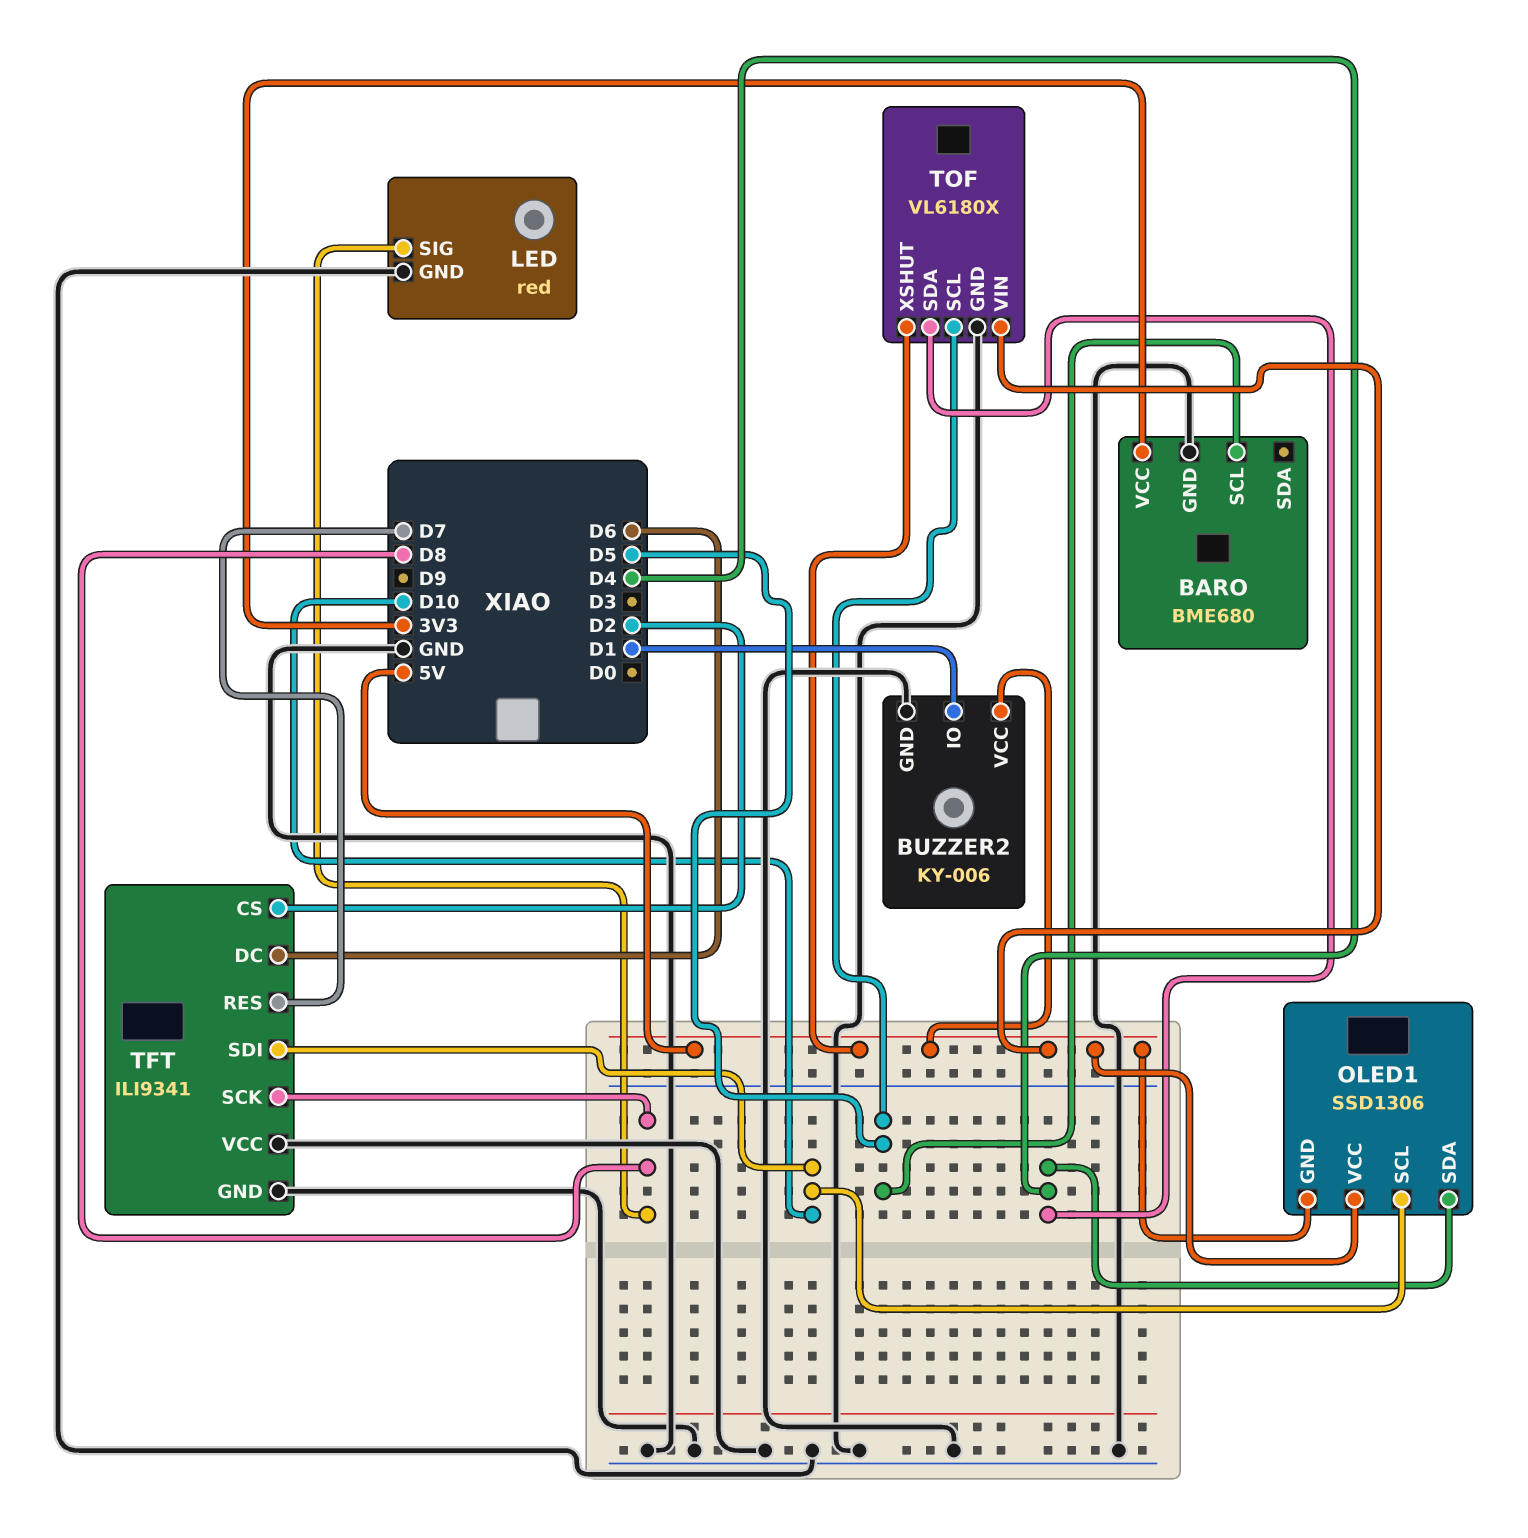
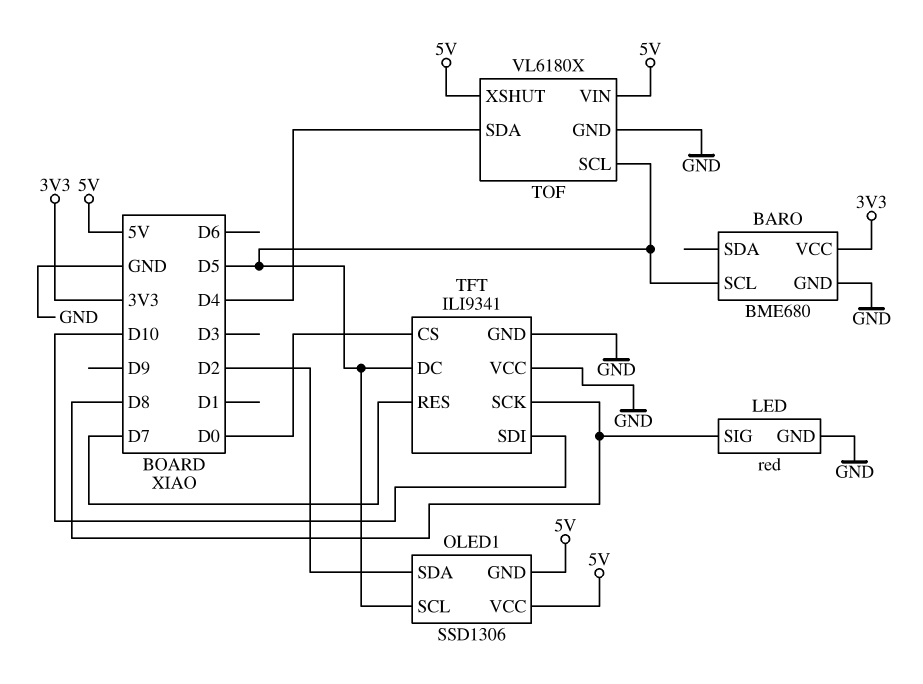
BUZZER2: KY-006 -> none
BUZZER2 pin GND: GND -> none
BUZZER2 pin IO: D1 -> none
BUZZER2 pin VCC: 5V -> none
OLED1 pin SCL: D10 -> D5
OLED1 pin SDA: D4 -> D2
TFT pin CS: D2 -> D0
TFT pin DC: D6 -> D5

